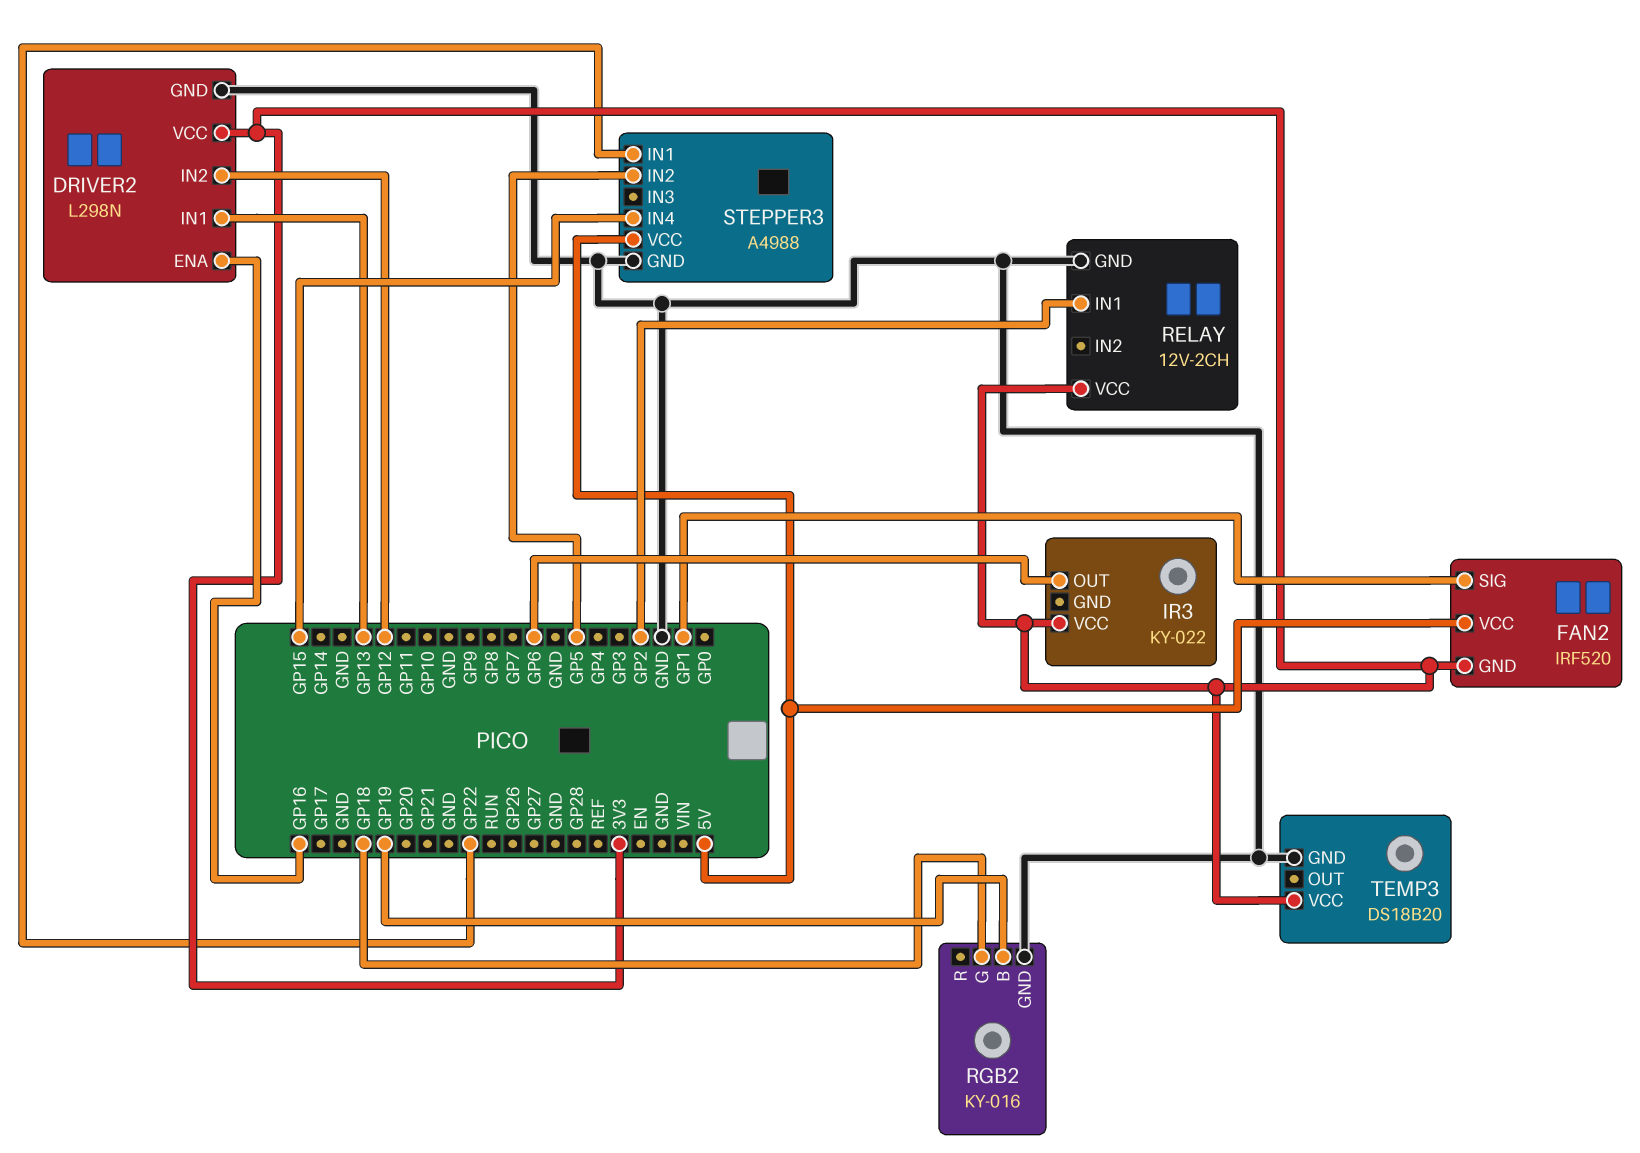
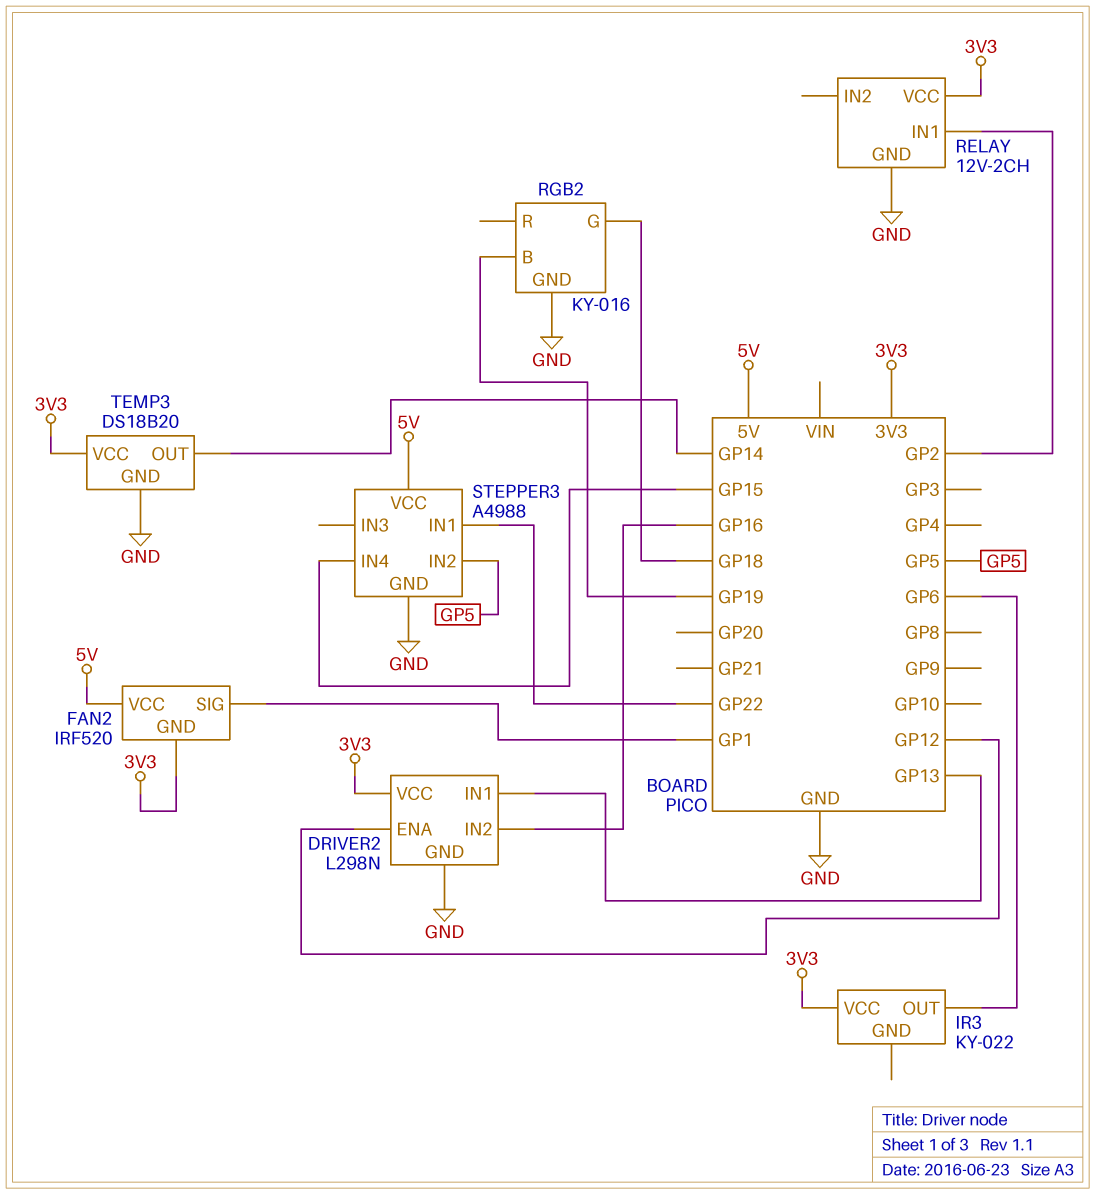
DRIVER2 pin ENA: GP16 -> GP12
DRIVER2 pin IN2: GP12 -> GP16
TEMP3 pin OUT: none -> GP14

